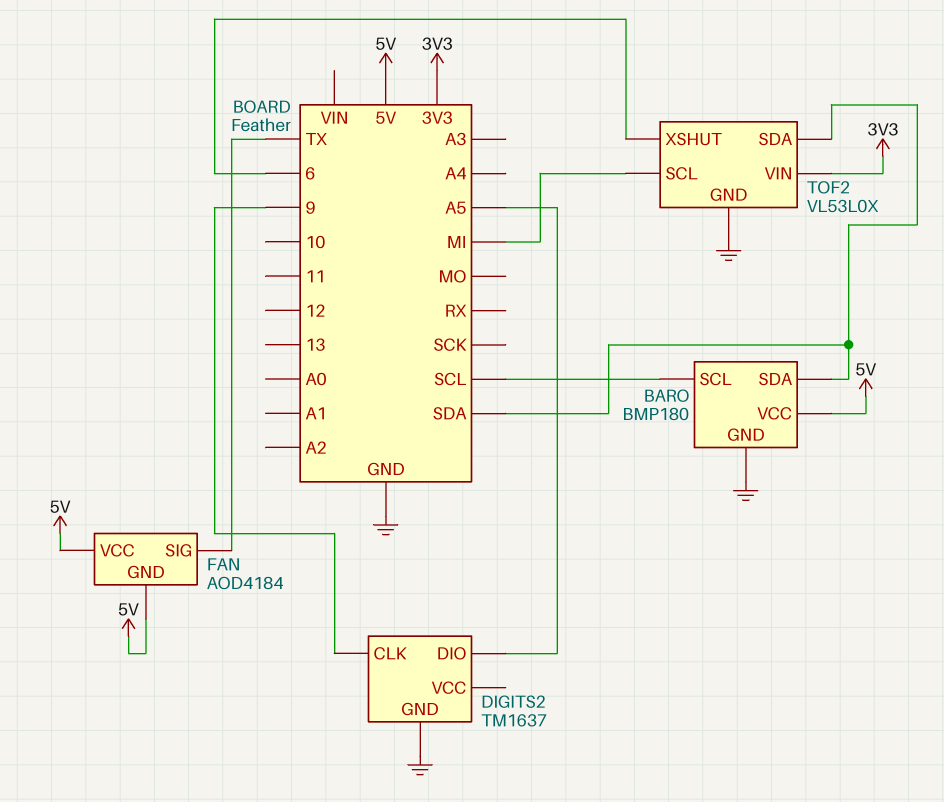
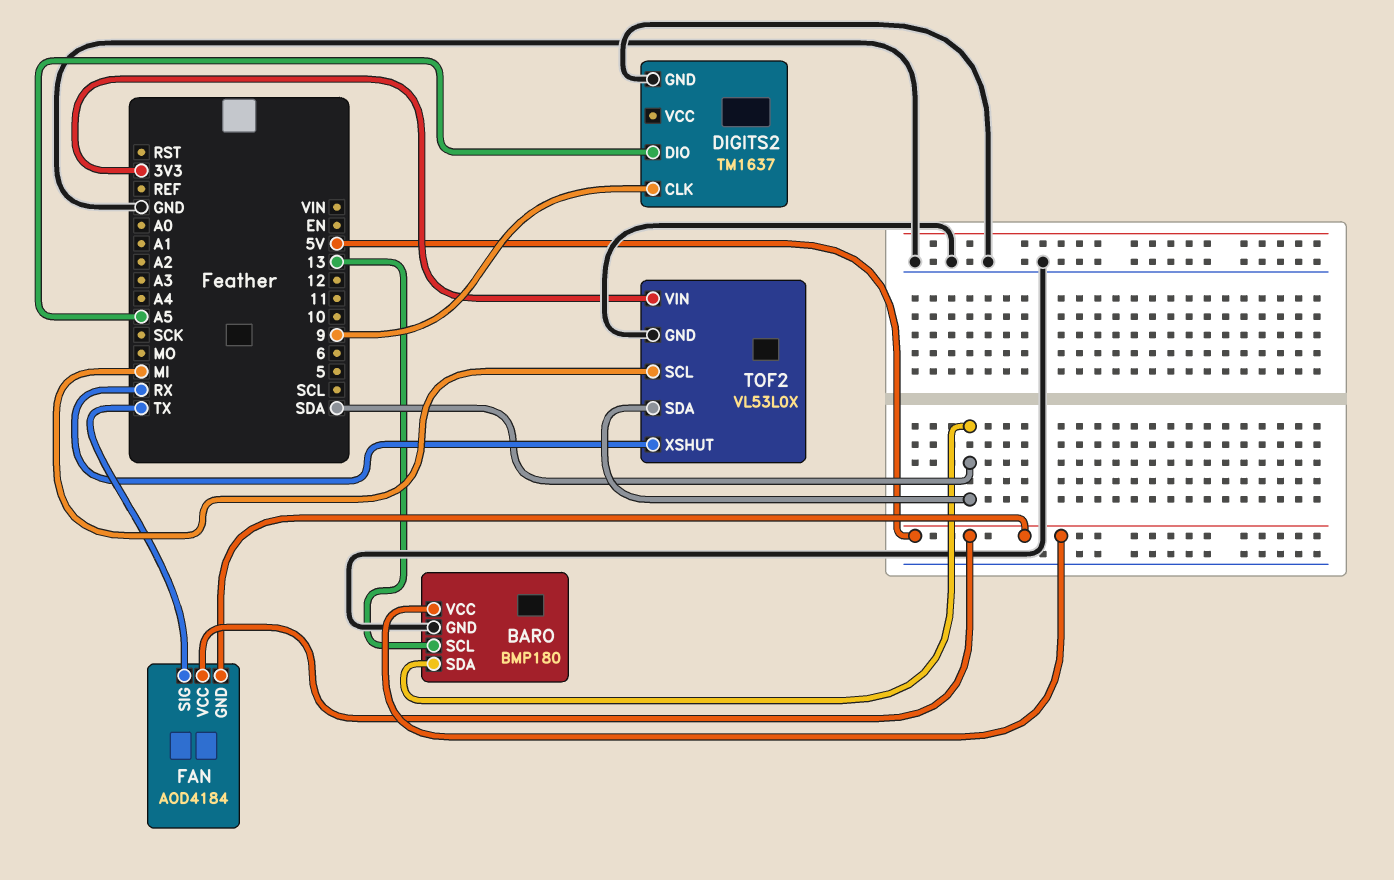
BARO pin SCL: SCL -> 13
TOF2 pin XSHUT: 6 -> RX

